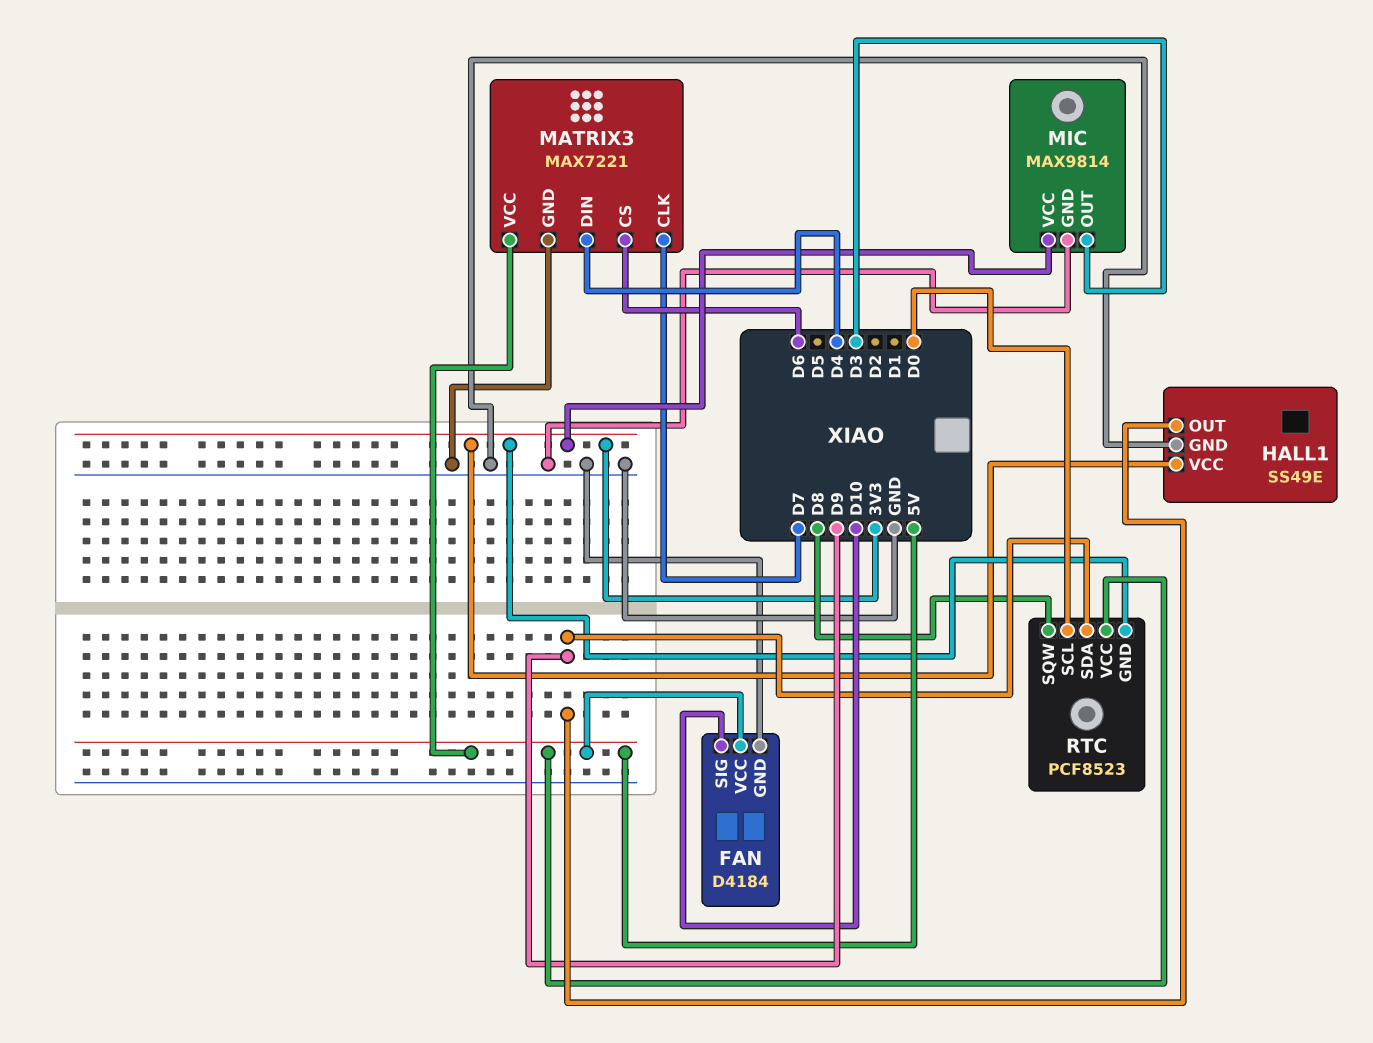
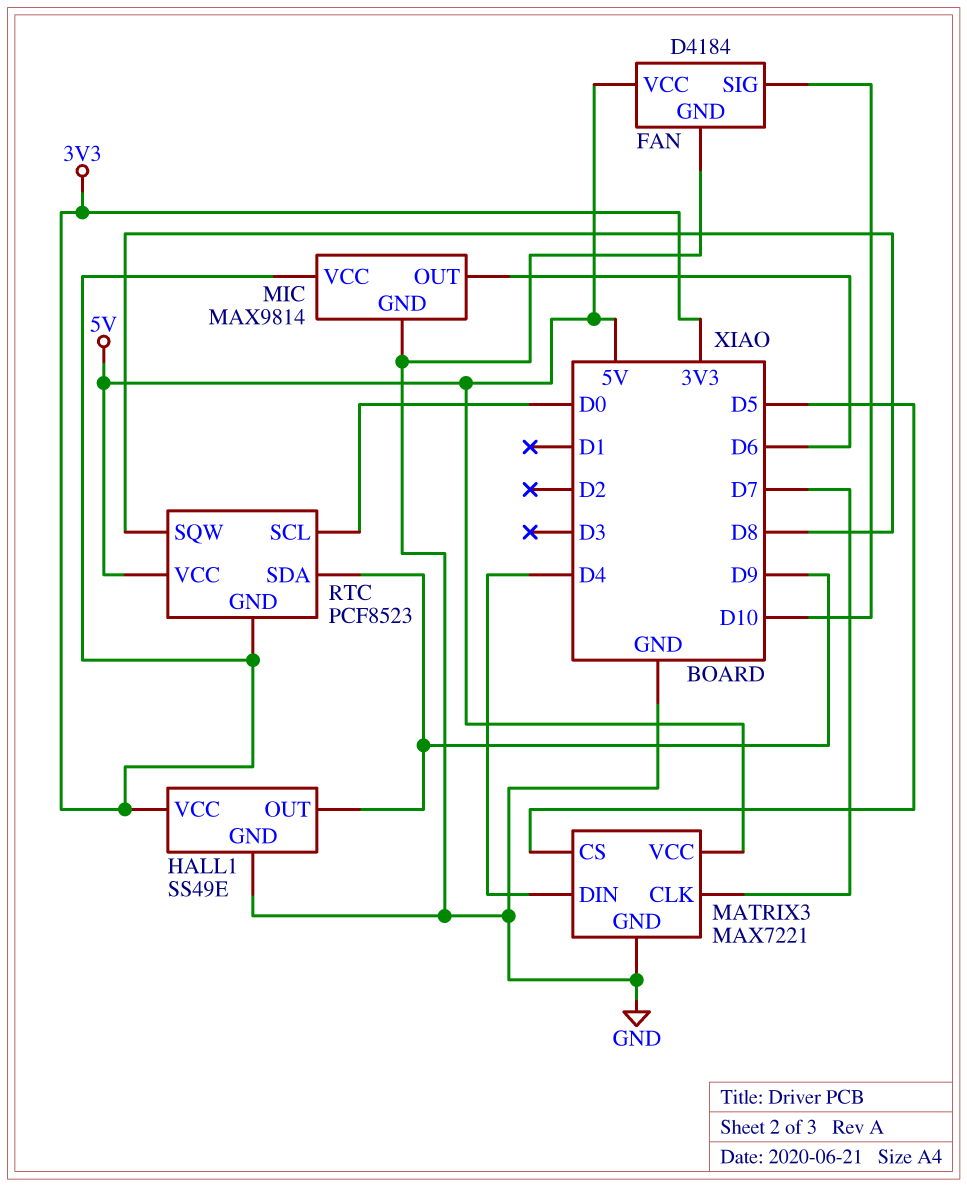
MATRIX3 pin CS: D6 -> D5
MIC pin OUT: D3 -> D6

